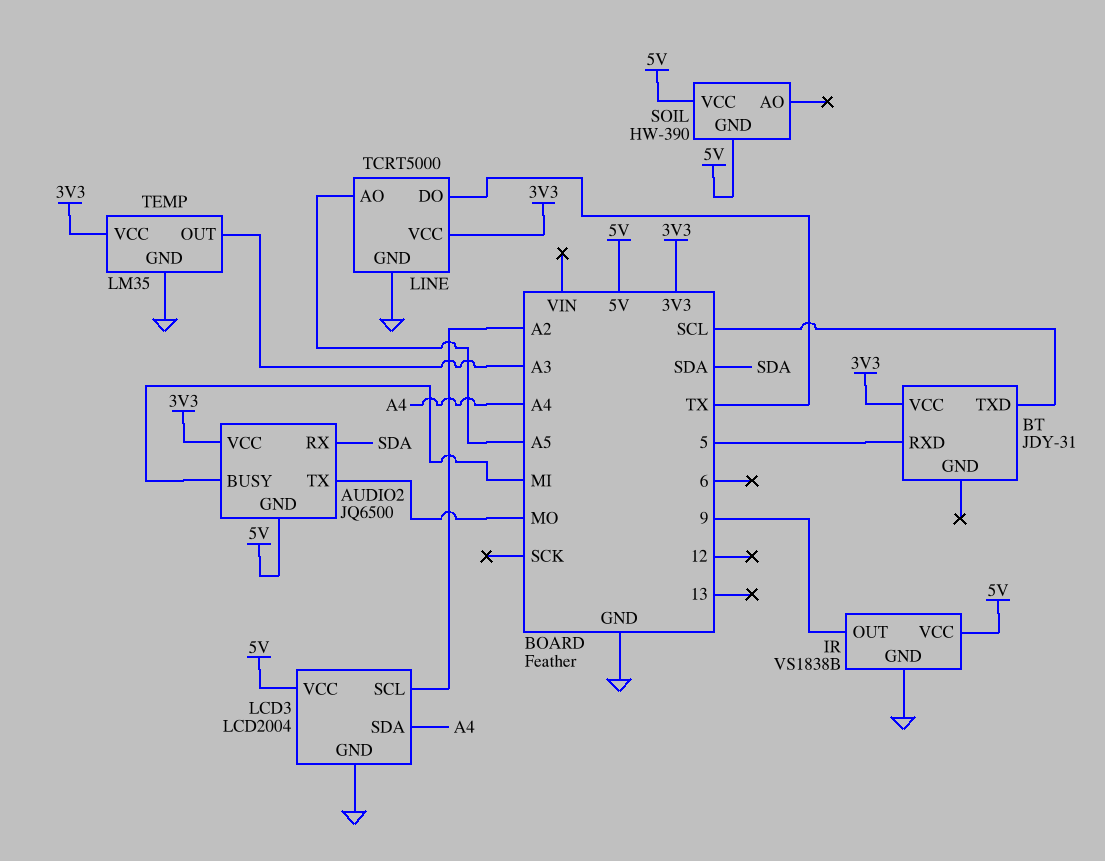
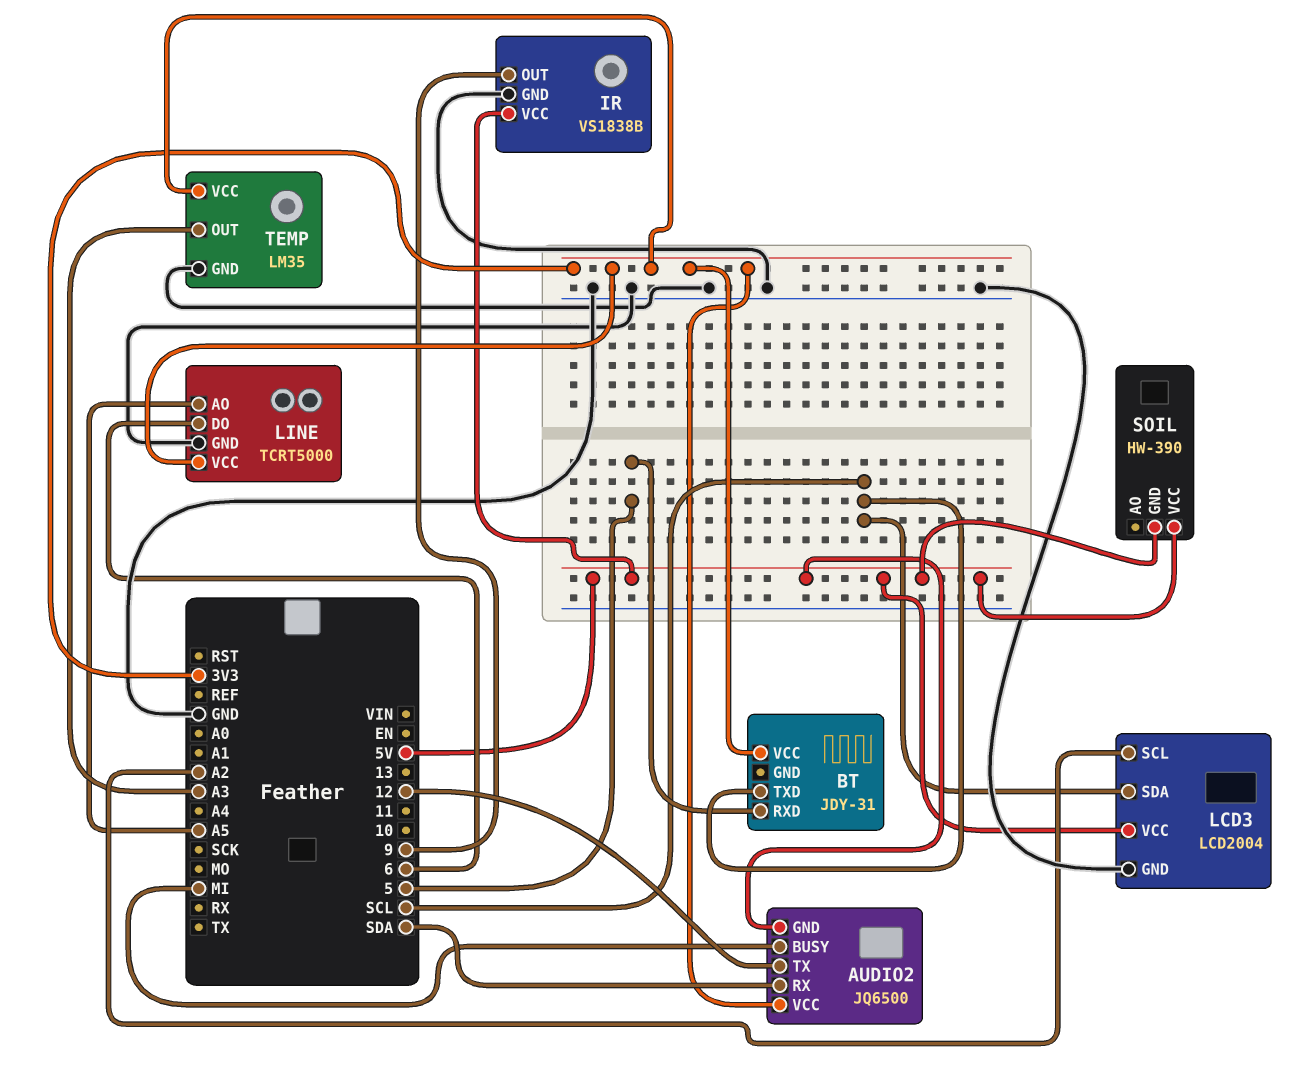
AUDIO2 pin TX: MO -> 12
LCD3 pin SDA: A4 -> SCL
LINE pin DO: TX -> 6

